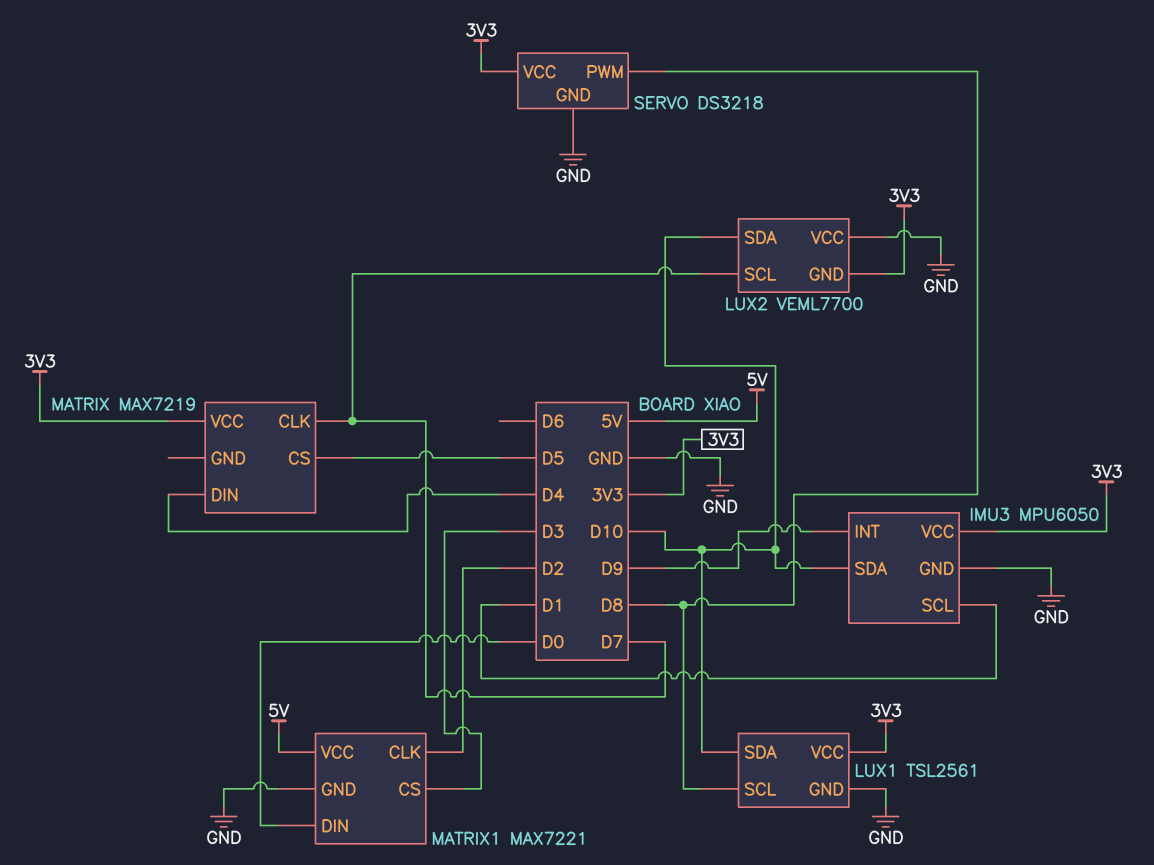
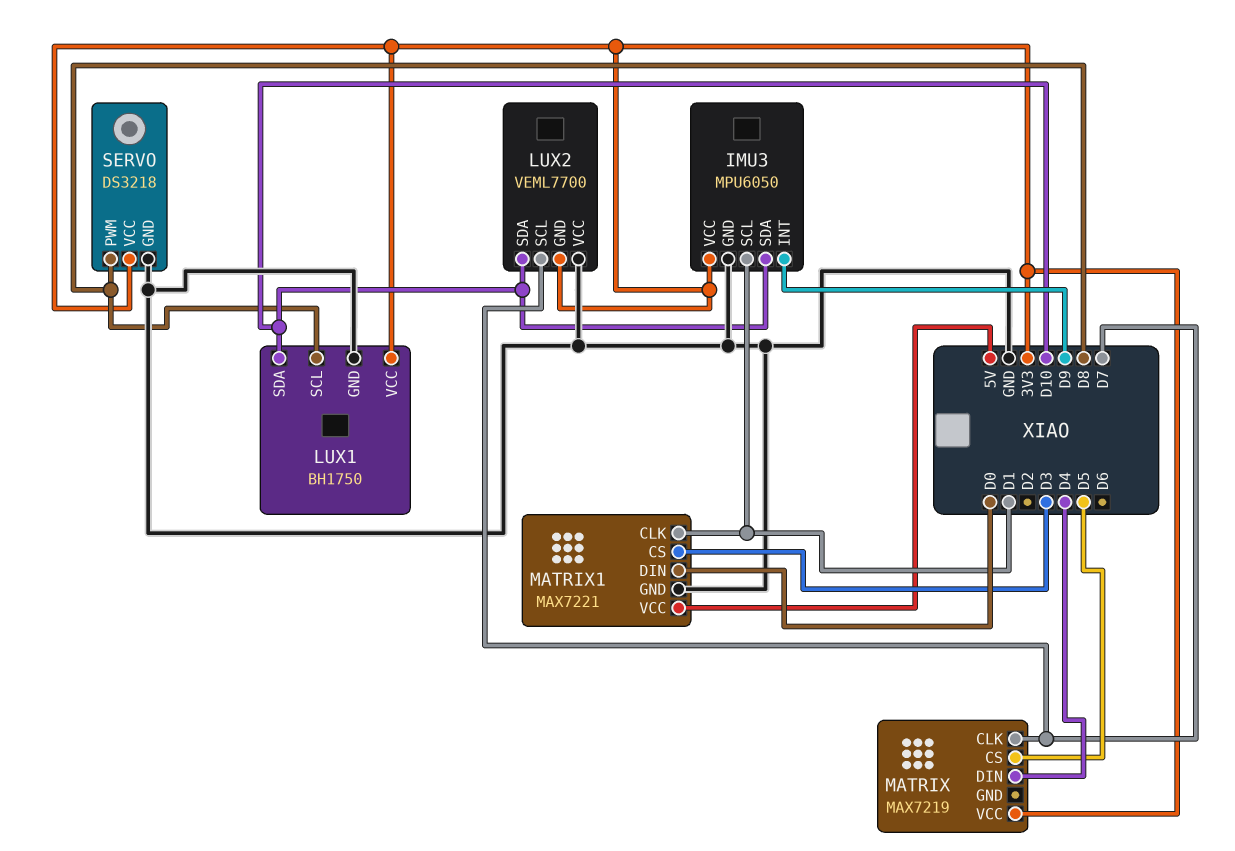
LUX1: TSL2561 -> BH1750
MATRIX1 pin CLK: D2 -> D1

